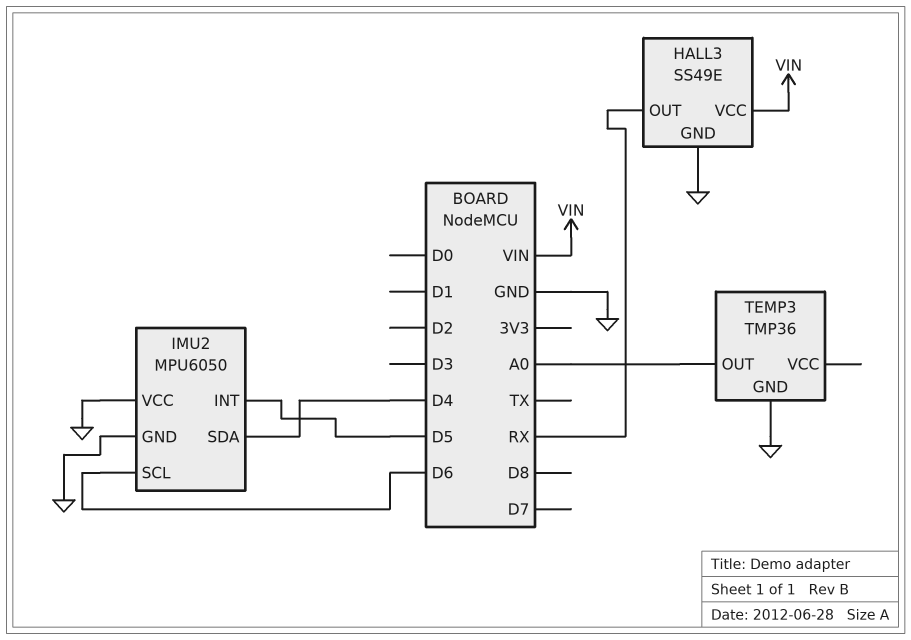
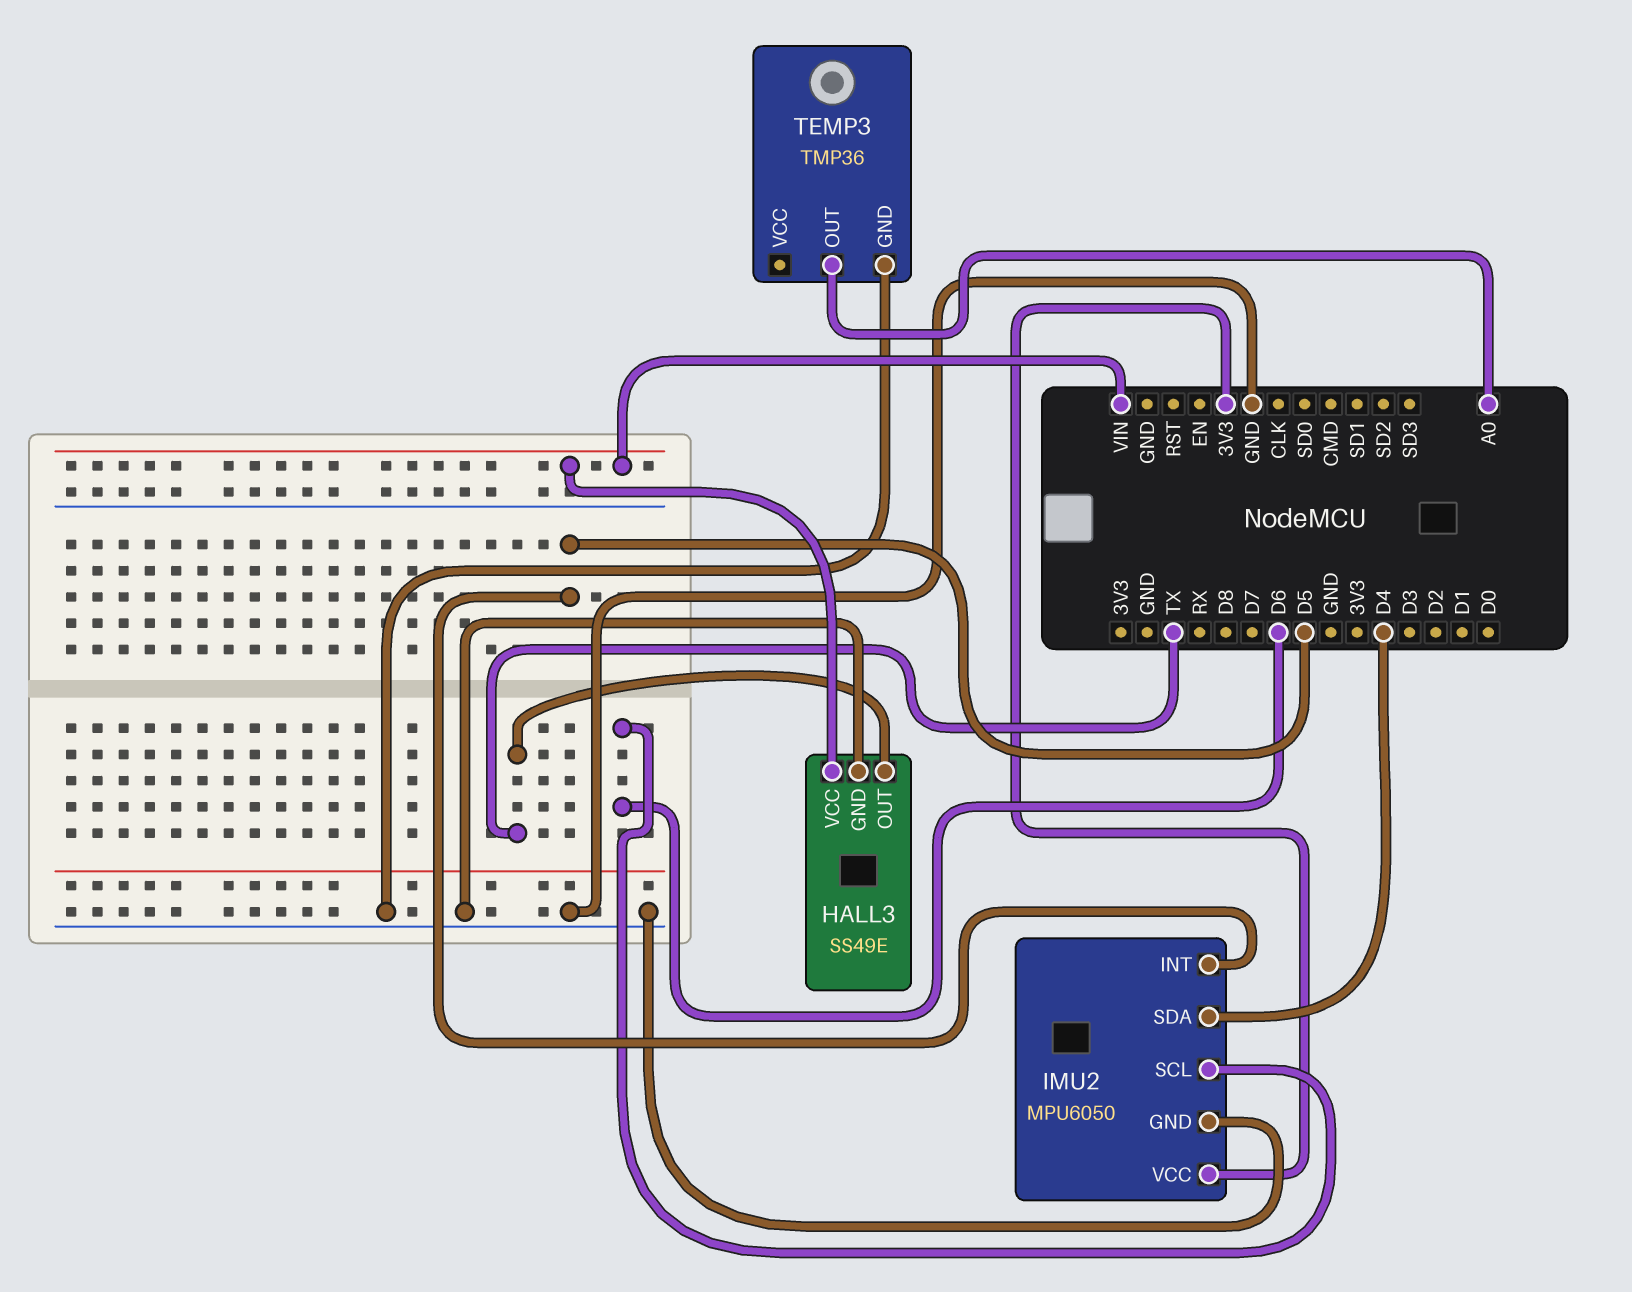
HALL3 pin OUT: RX -> TX
IMU2 pin VCC: GND -> 3V3

